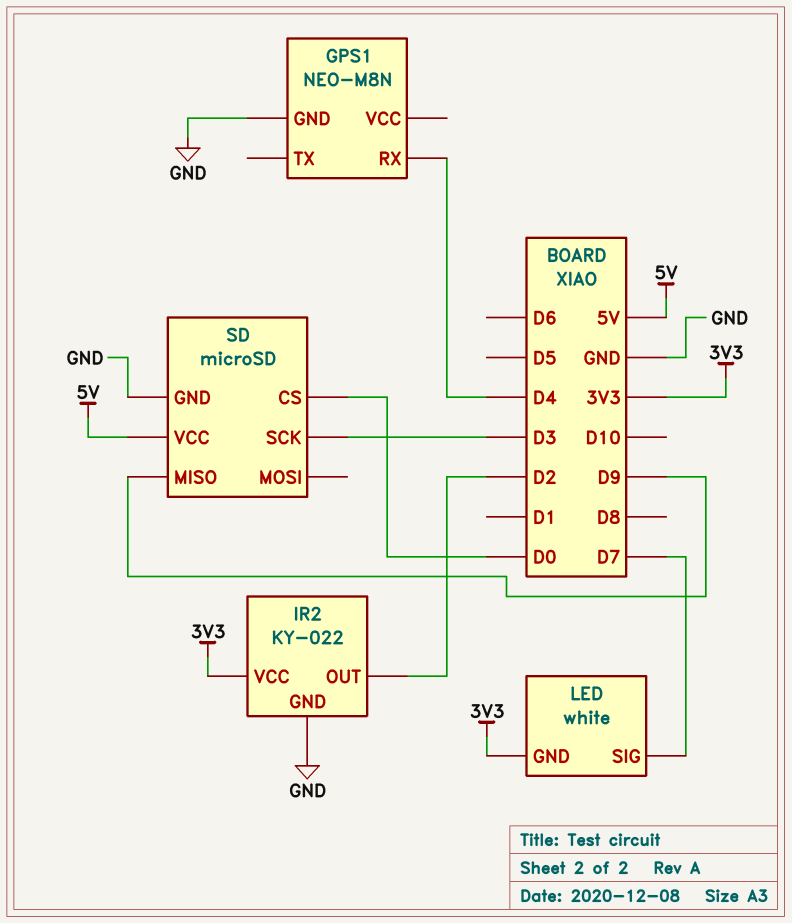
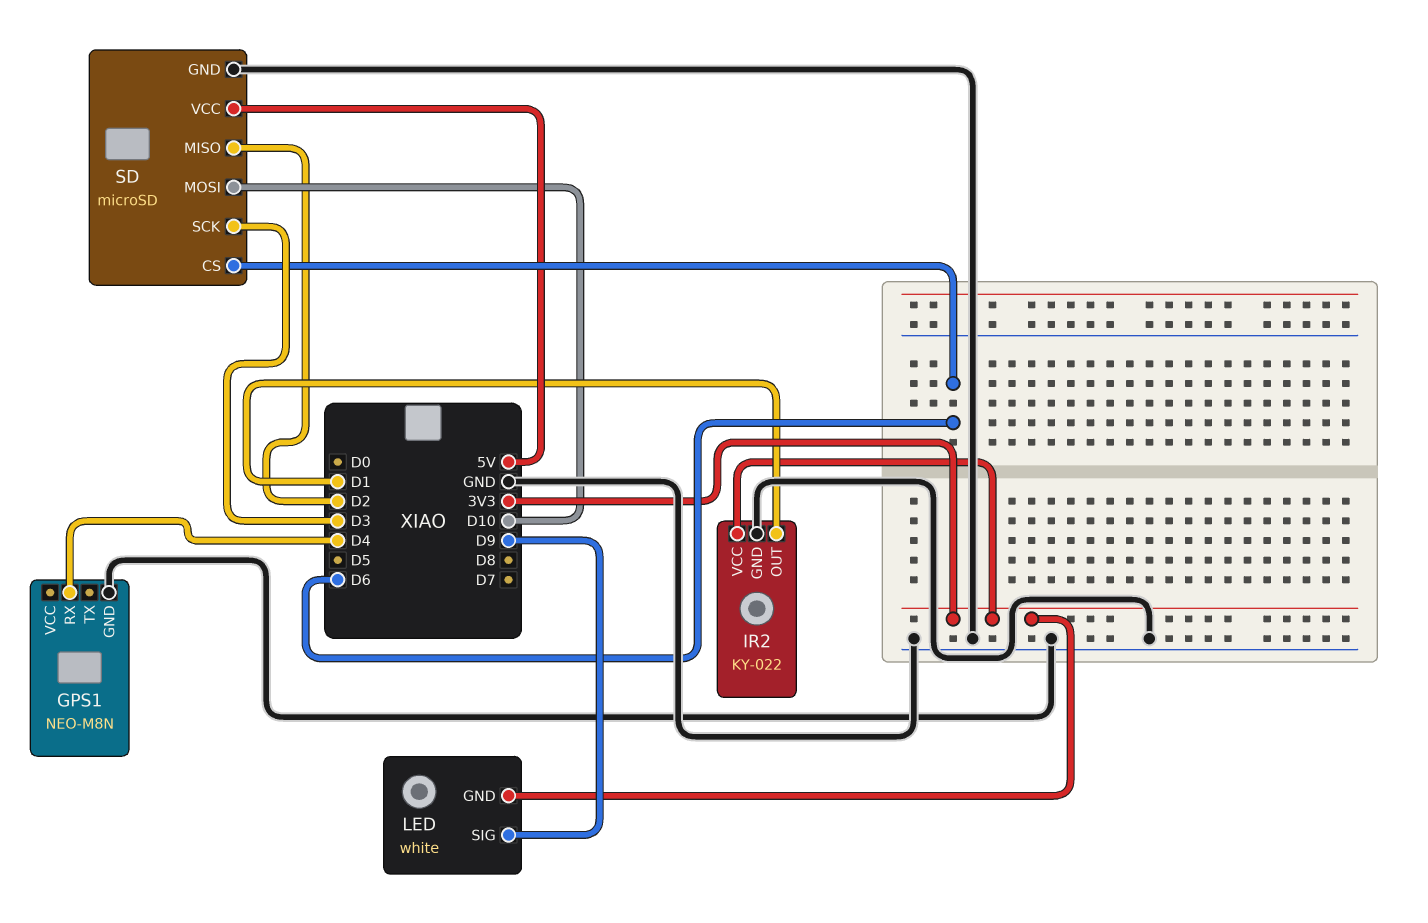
IR2 pin OUT: D2 -> D1
LED pin SIG: D7 -> D9
SD pin CS: D0 -> D6
SD pin MISO: D9 -> D2
SD pin MOSI: none -> D10

